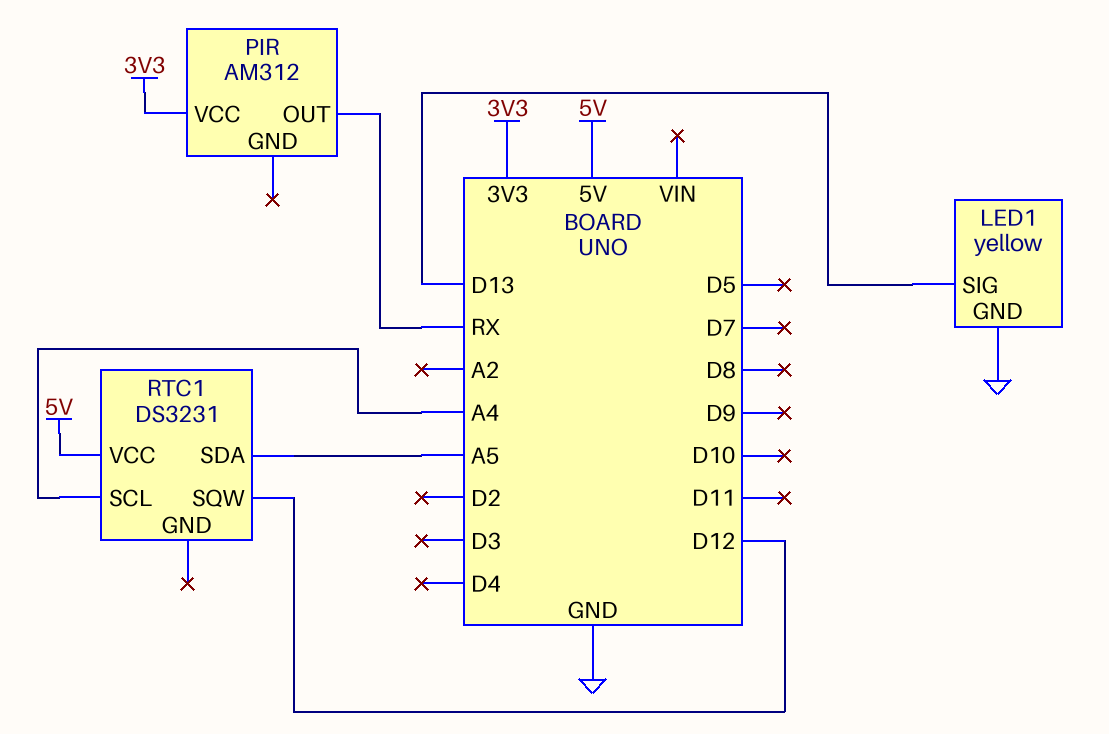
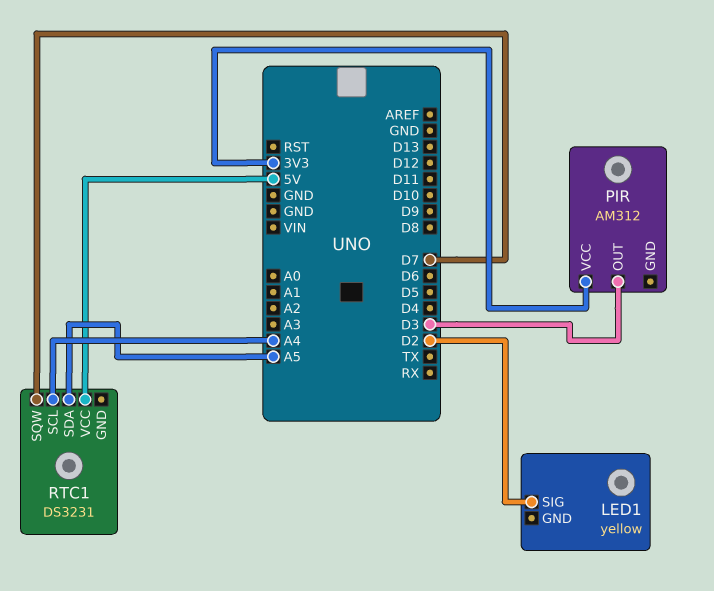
LED1 pin GND: GND -> none
LED1 pin SIG: D13 -> D2
PIR pin OUT: RX -> D3
RTC1 pin SQW: D12 -> D7

